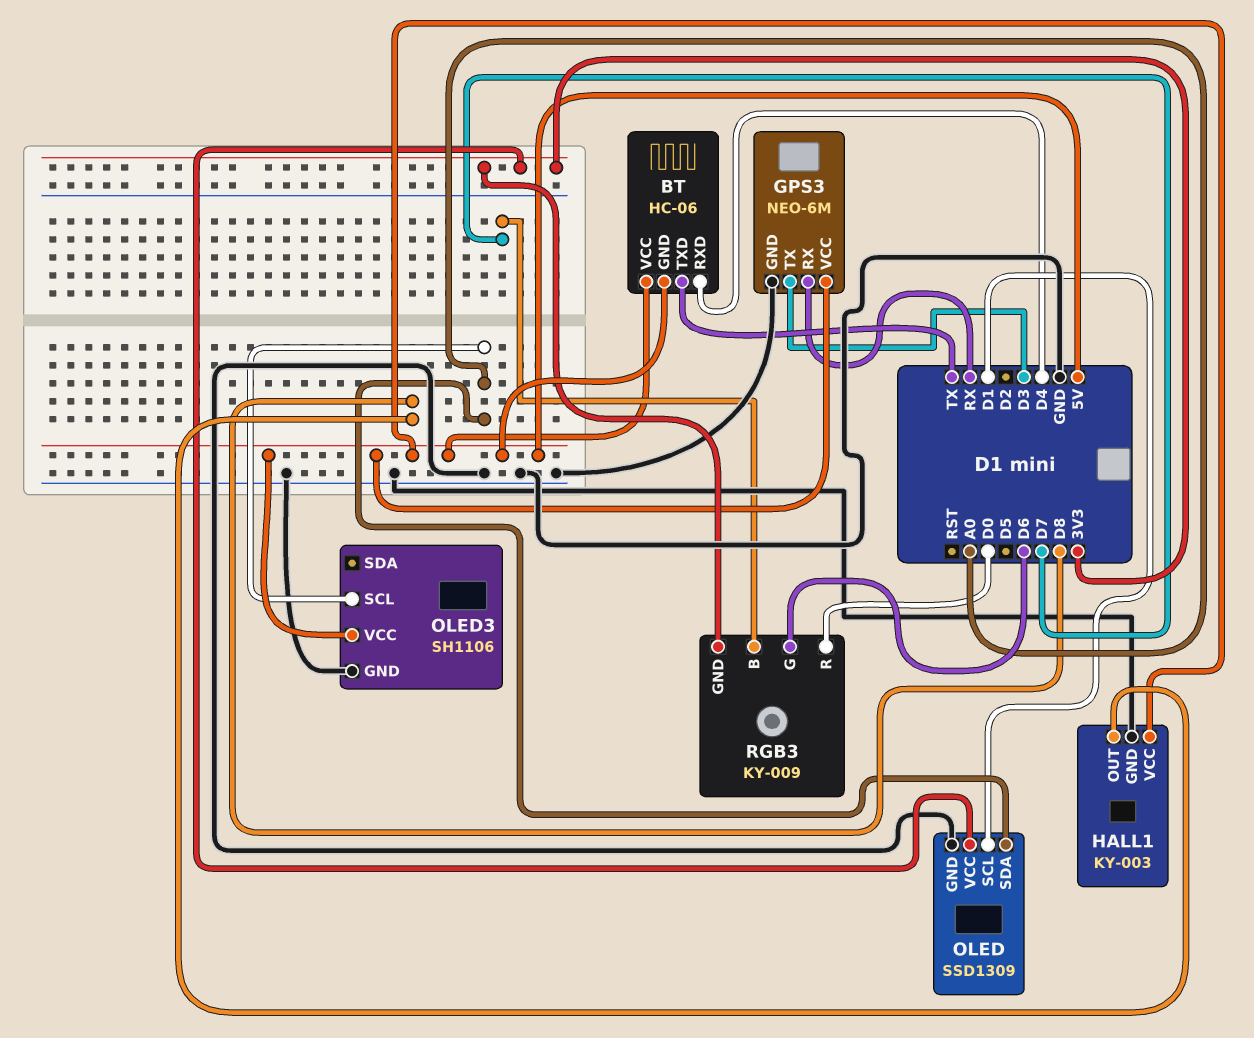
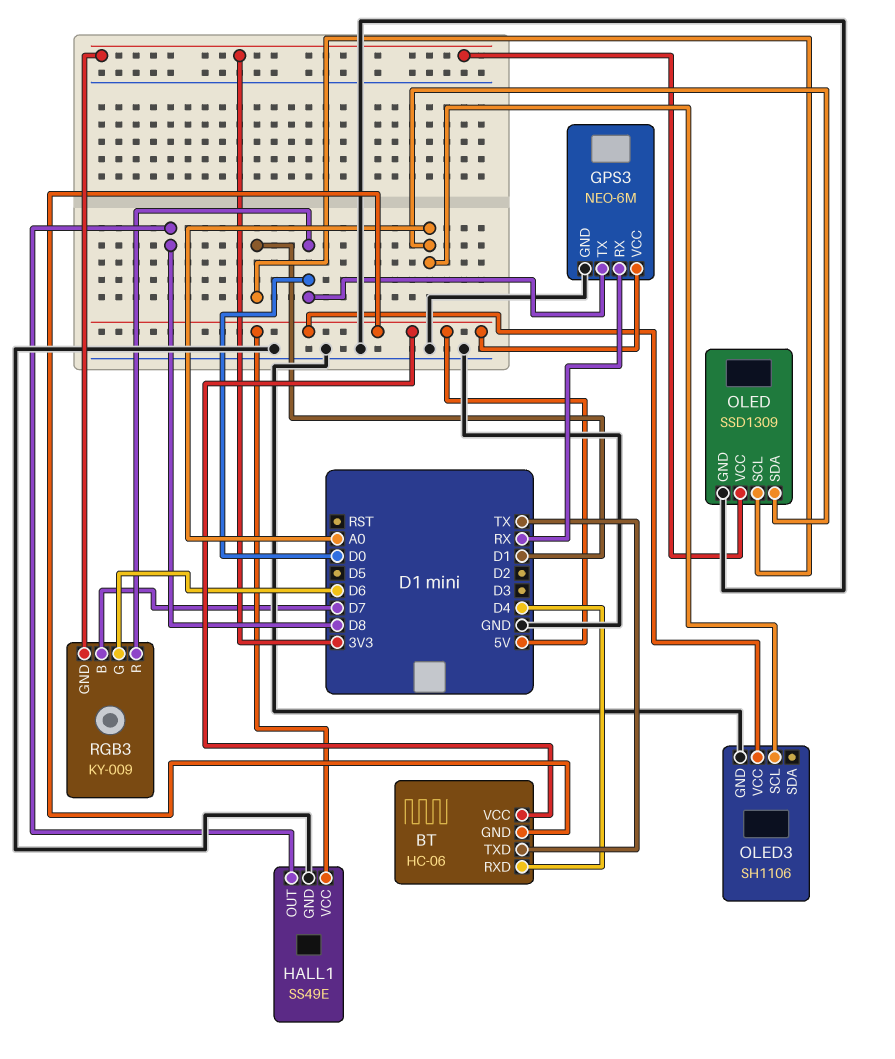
GPS3 pin TX: D3 -> D0
HALL1: KY-003 -> SS49E

